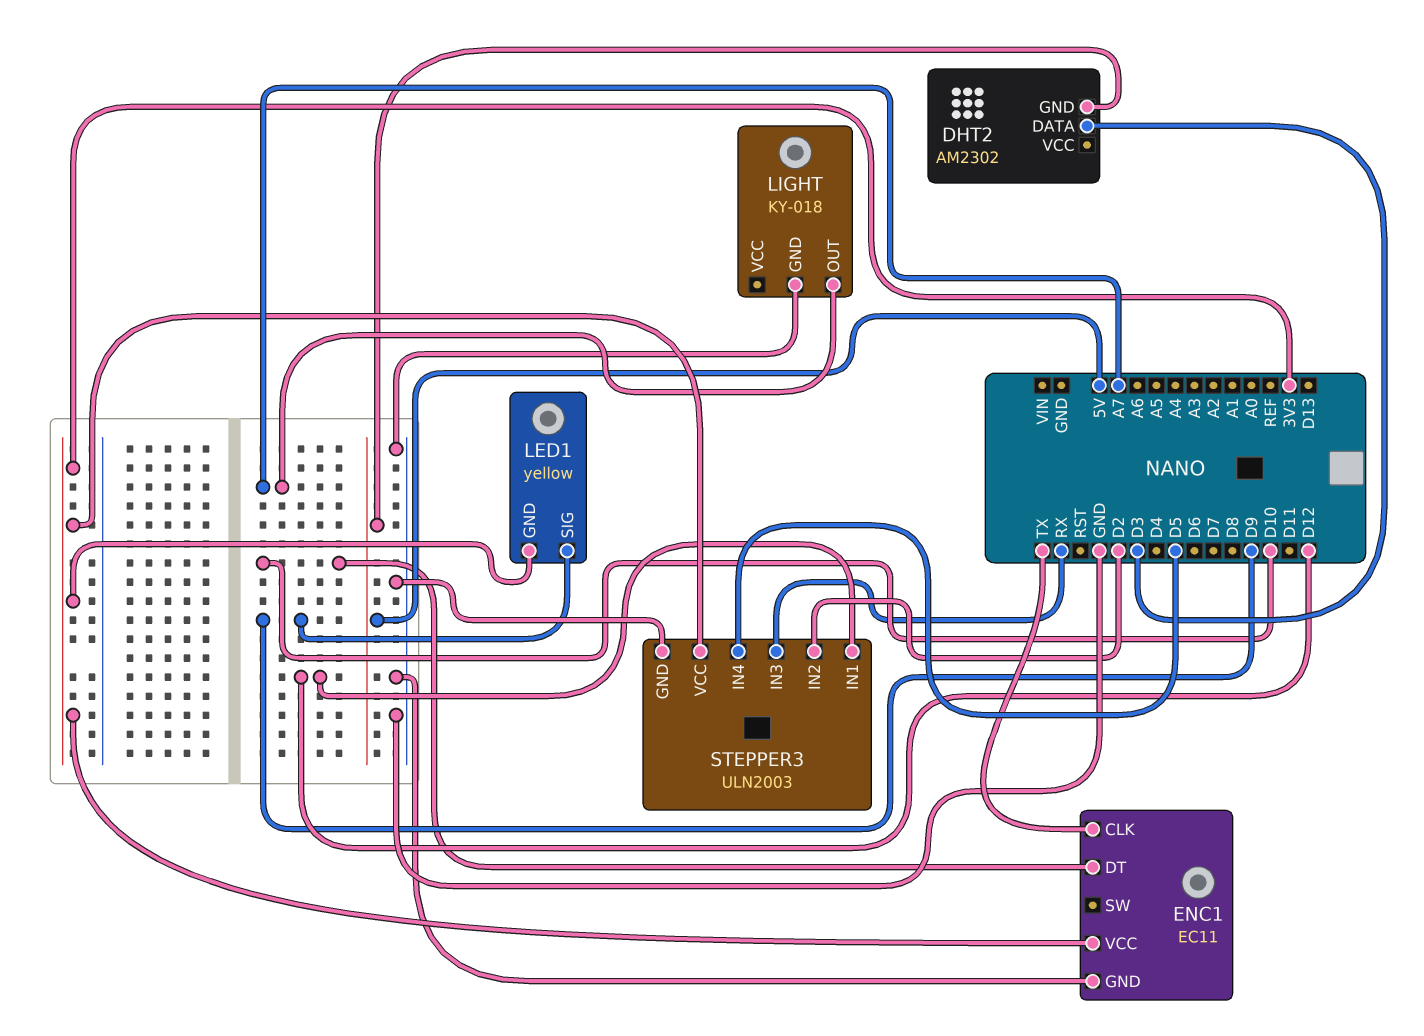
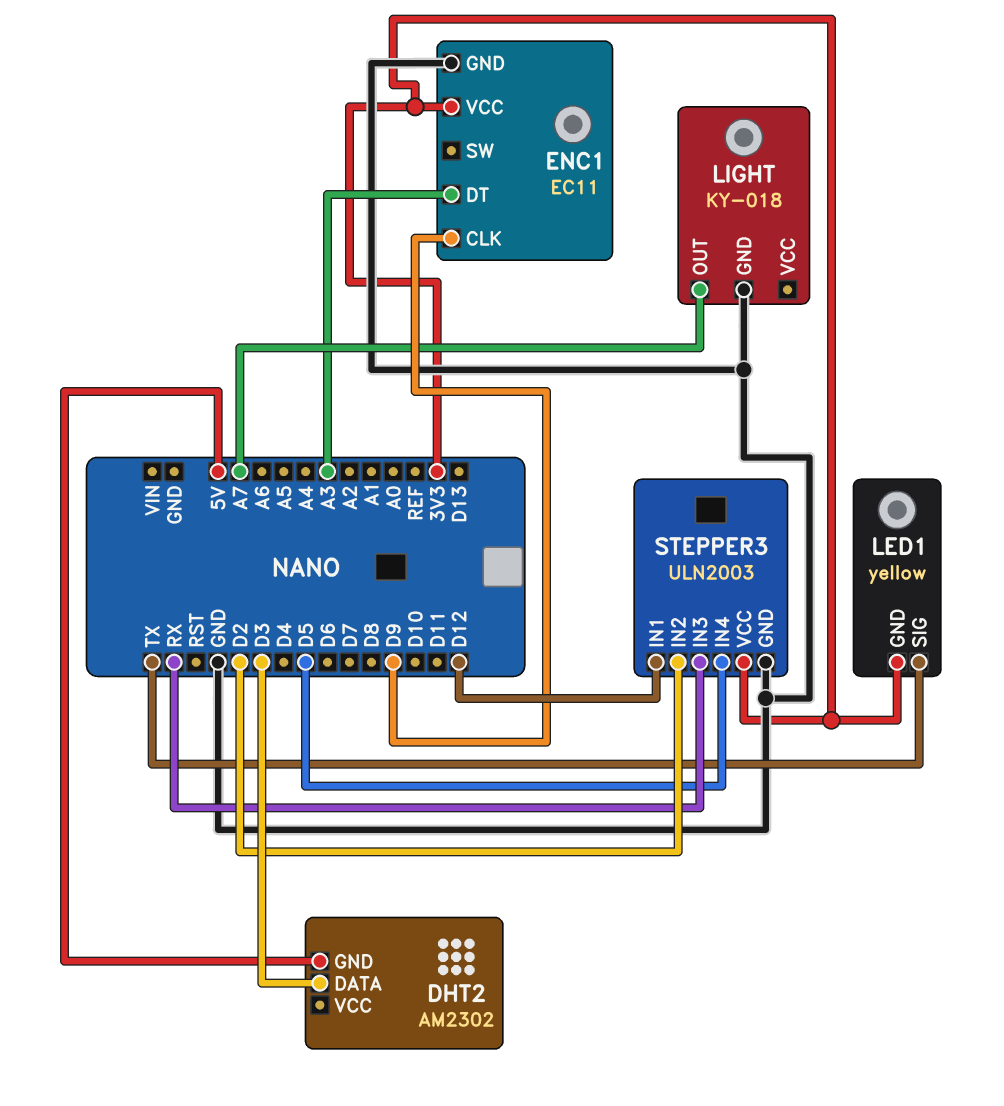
ENC1 pin CLK: TX -> D9
ENC1 pin DT: D10 -> A3
LED1 pin SIG: D9 -> TX

